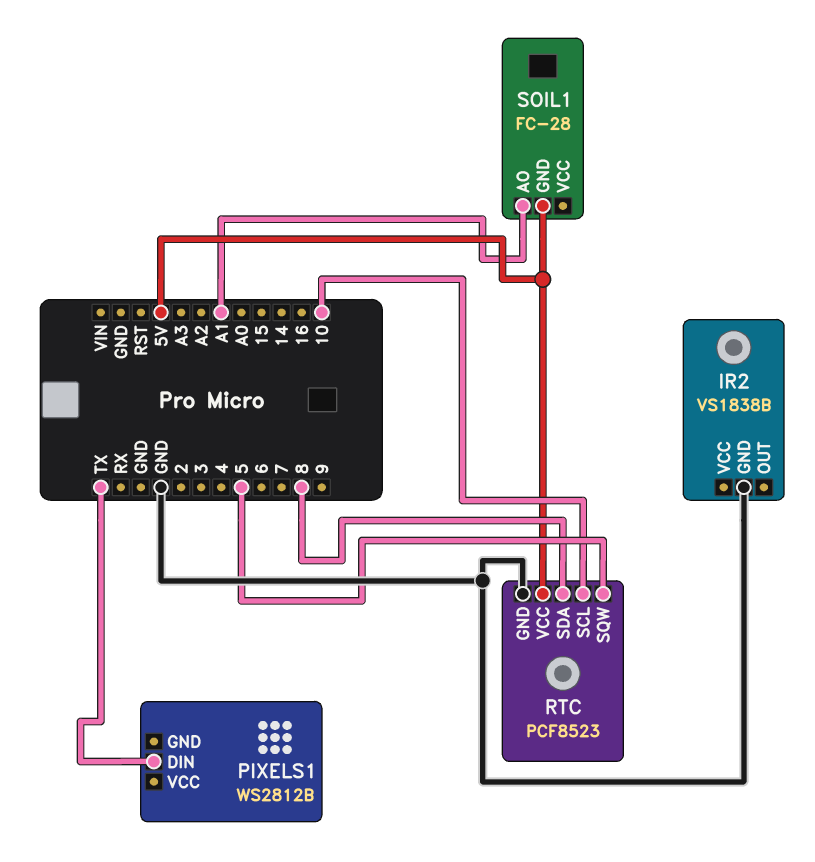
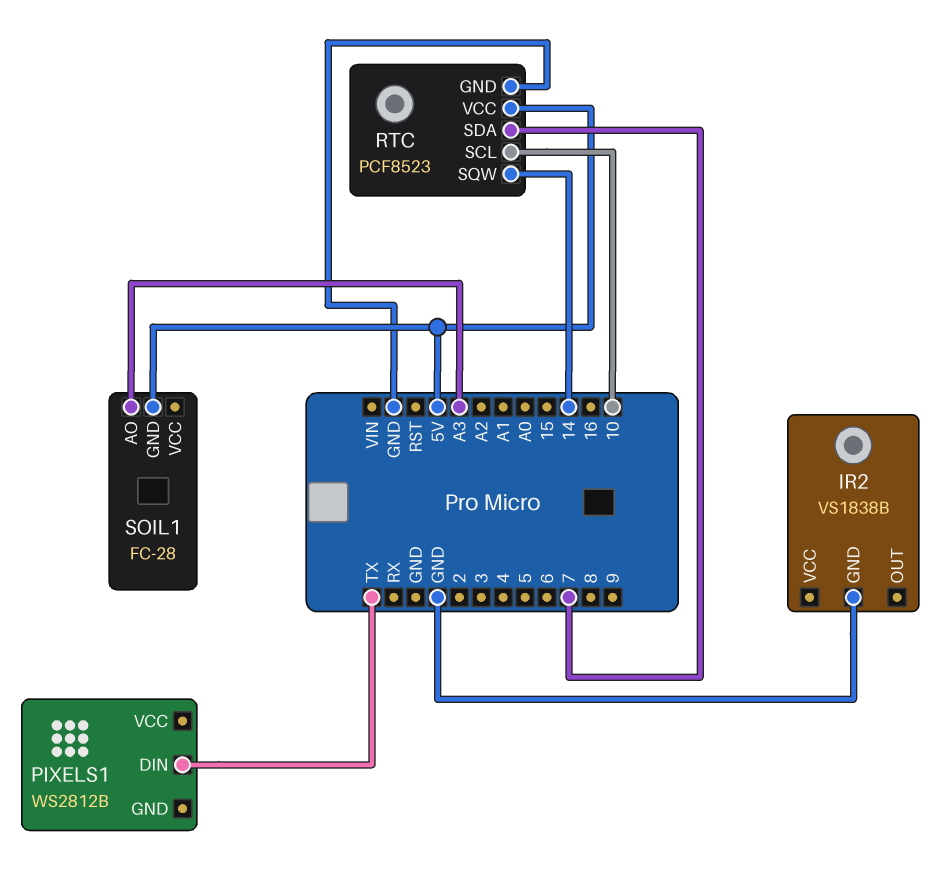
RTC pin SDA: 8 -> 7
RTC pin SQW: 5 -> 14
SOIL1 pin AO: A1 -> A3

